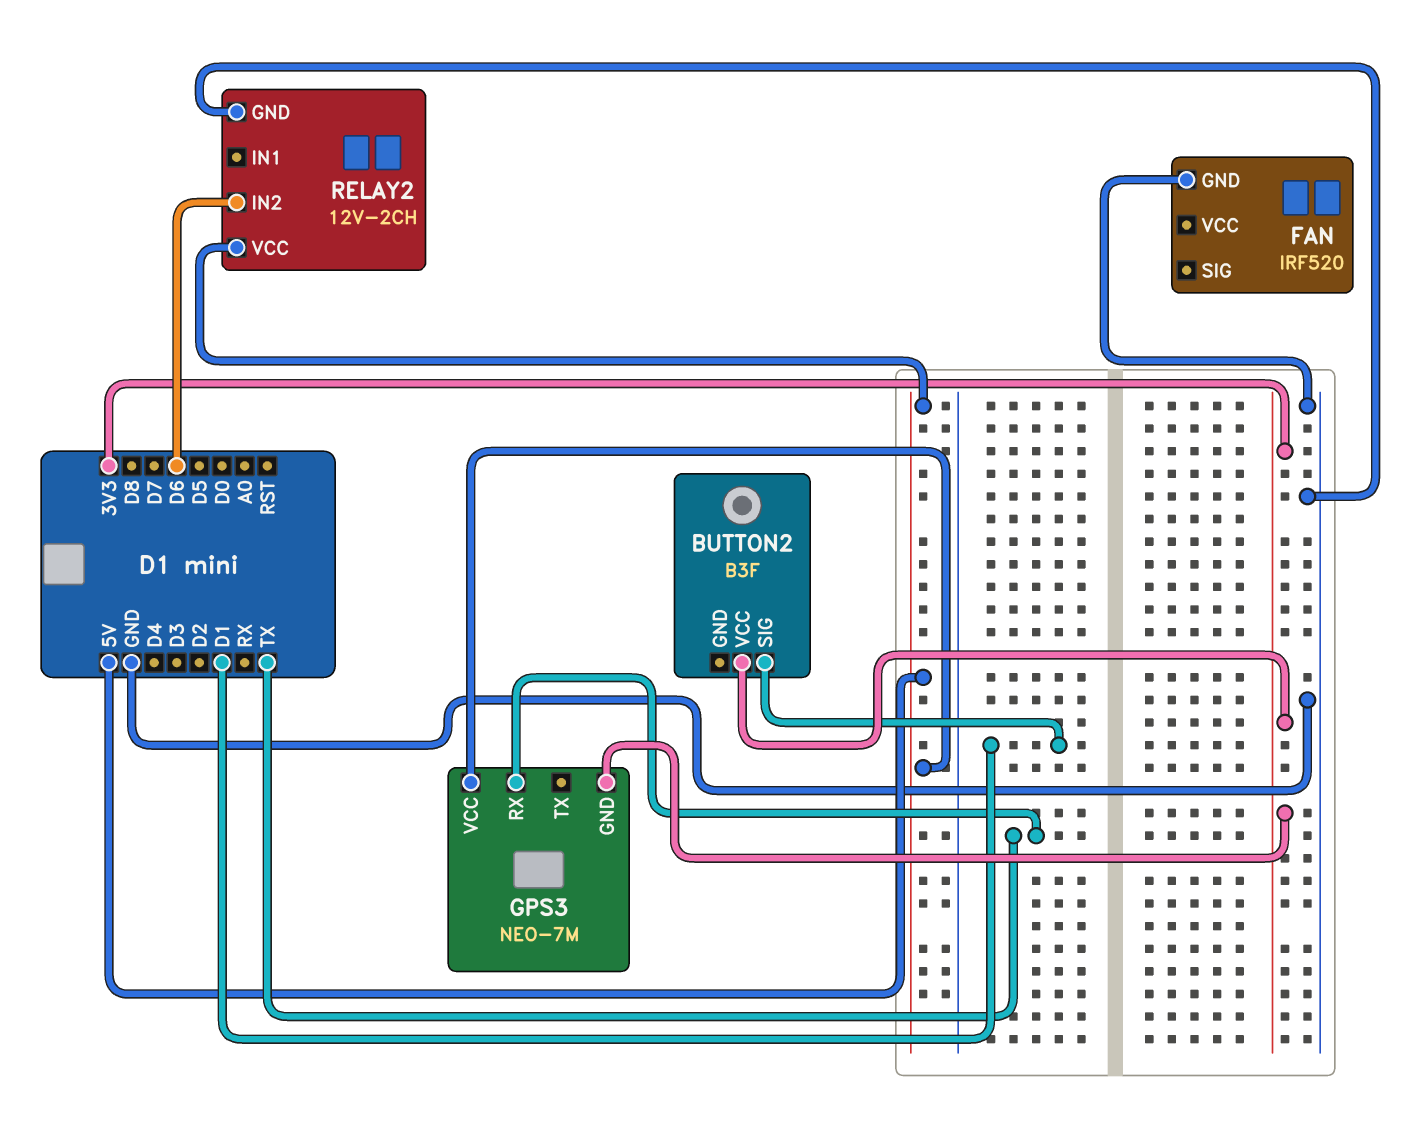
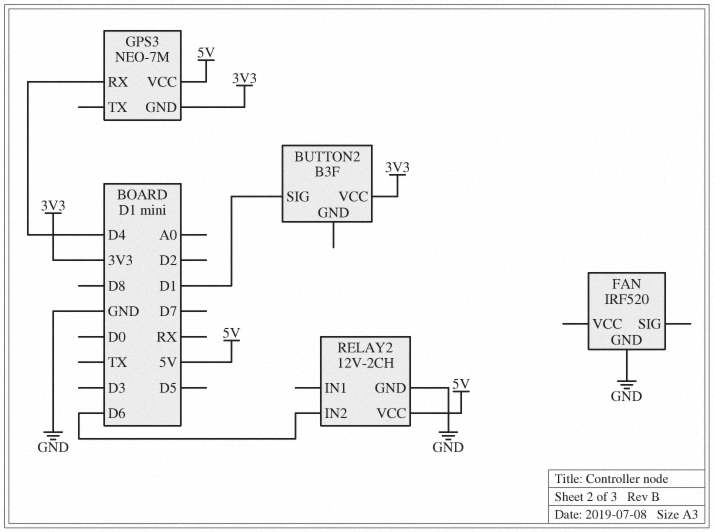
GPS3 pin RX: TX -> D4

